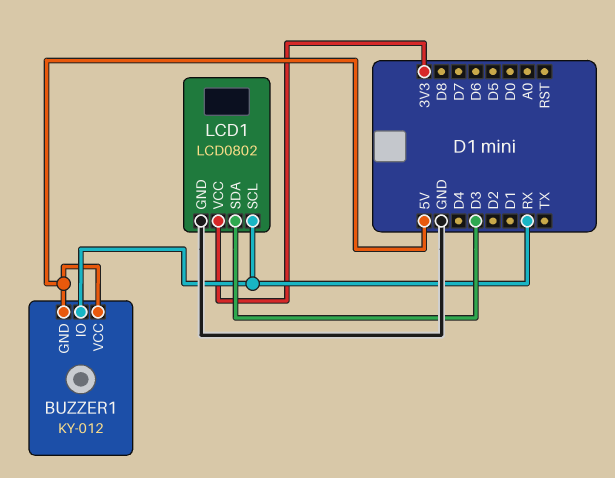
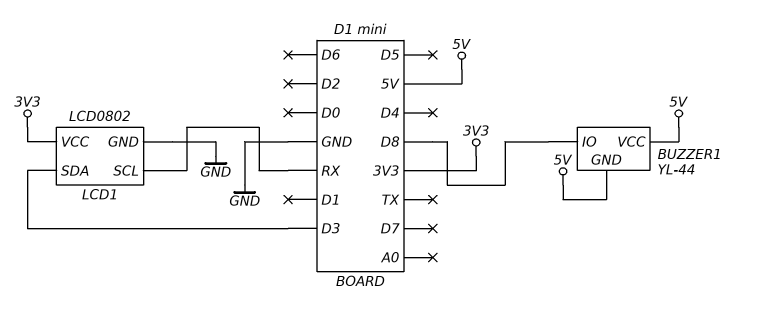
BUZZER1: KY-012 -> YL-44
BUZZER1 pin IO: RX -> D8

